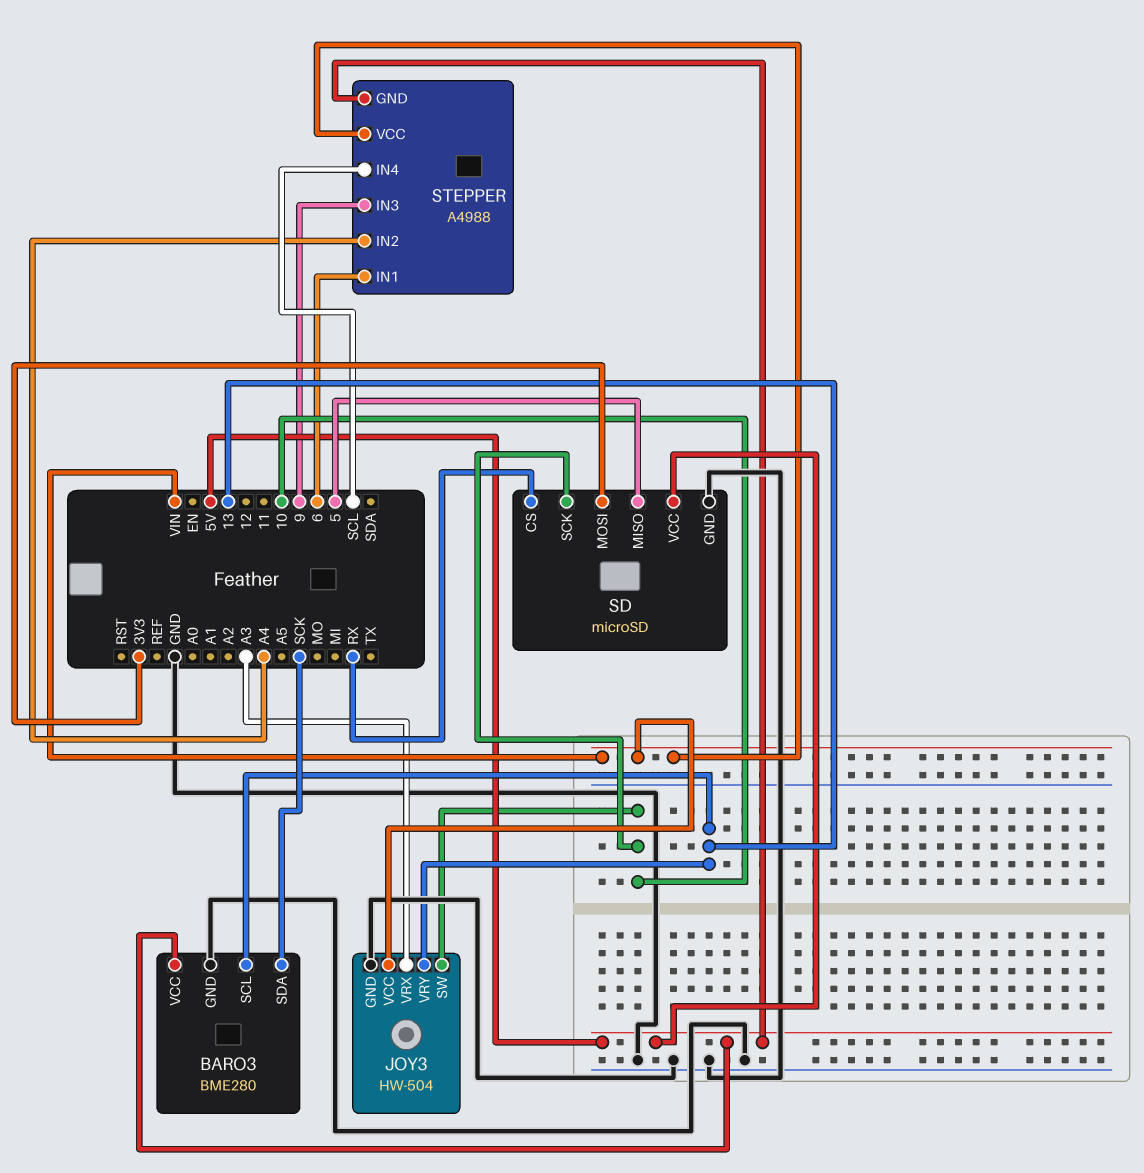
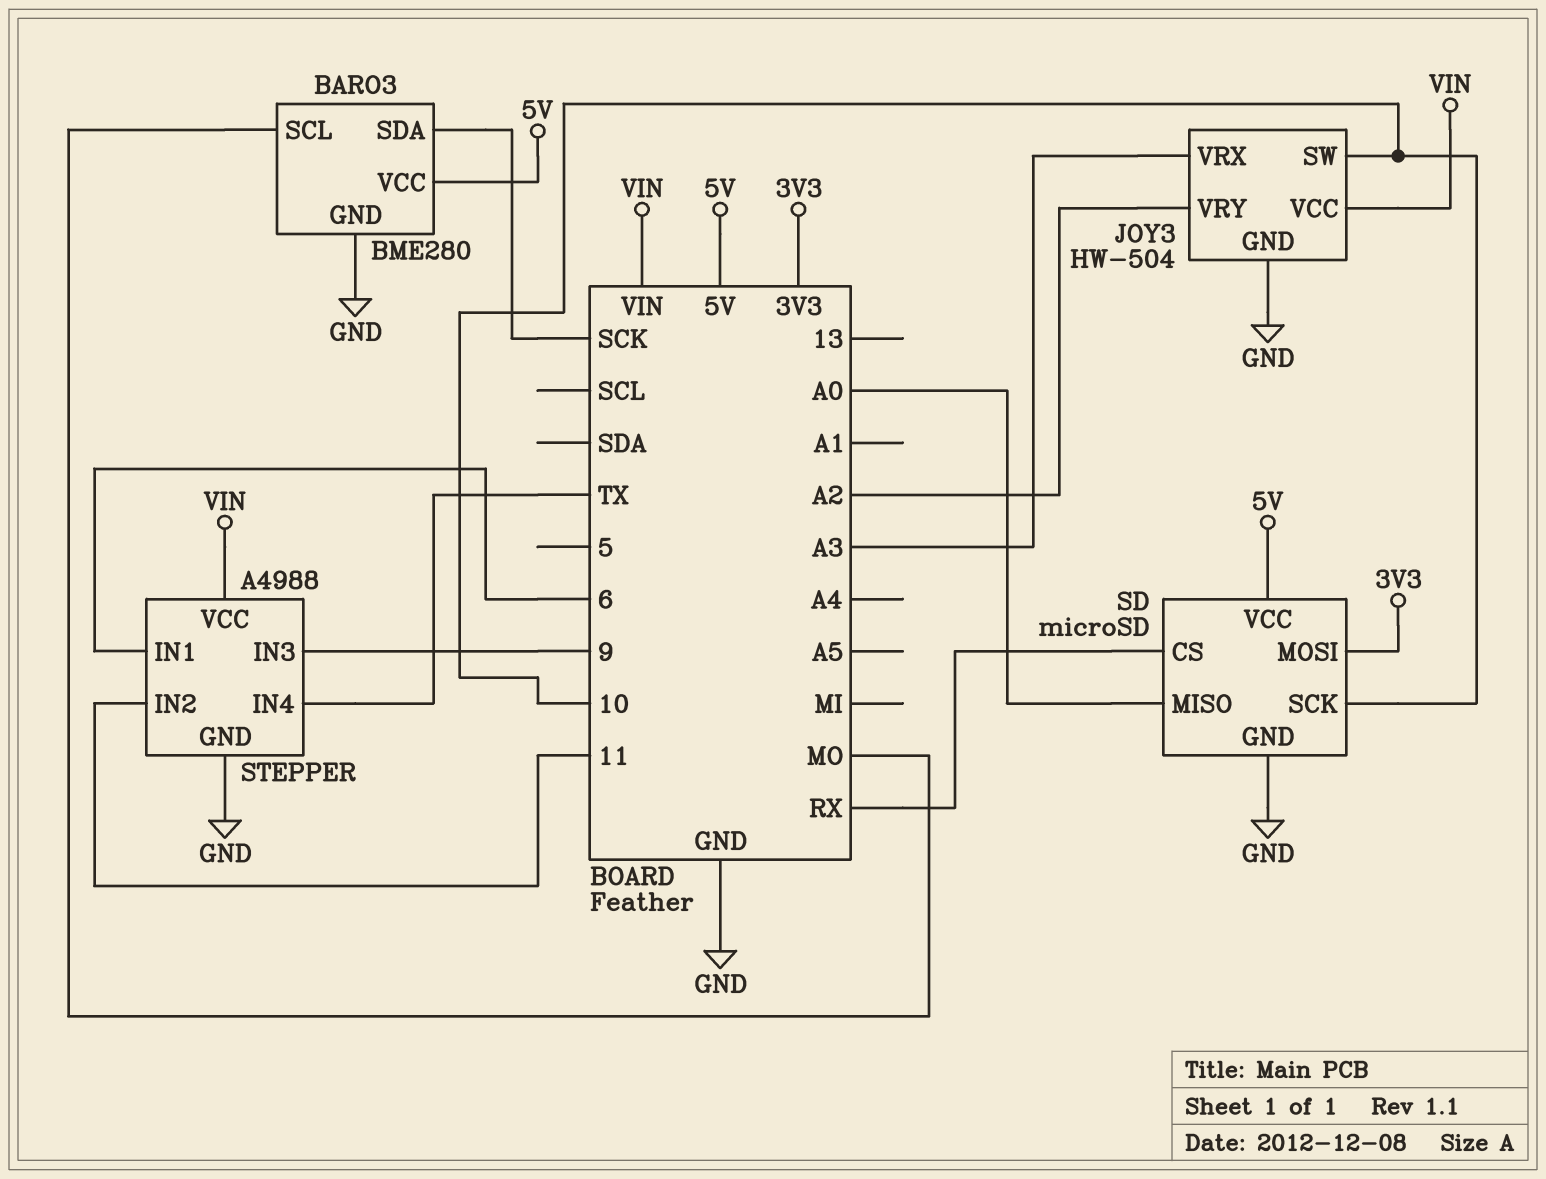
BARO3 pin SCL: 13 -> MO
JOY3 pin VRY: 13 -> A2
SD pin MISO: 5 -> A0
STEPPER pin GND: 5V -> GND
STEPPER pin IN2: A4 -> 11
STEPPER pin IN4: SCL -> TX

